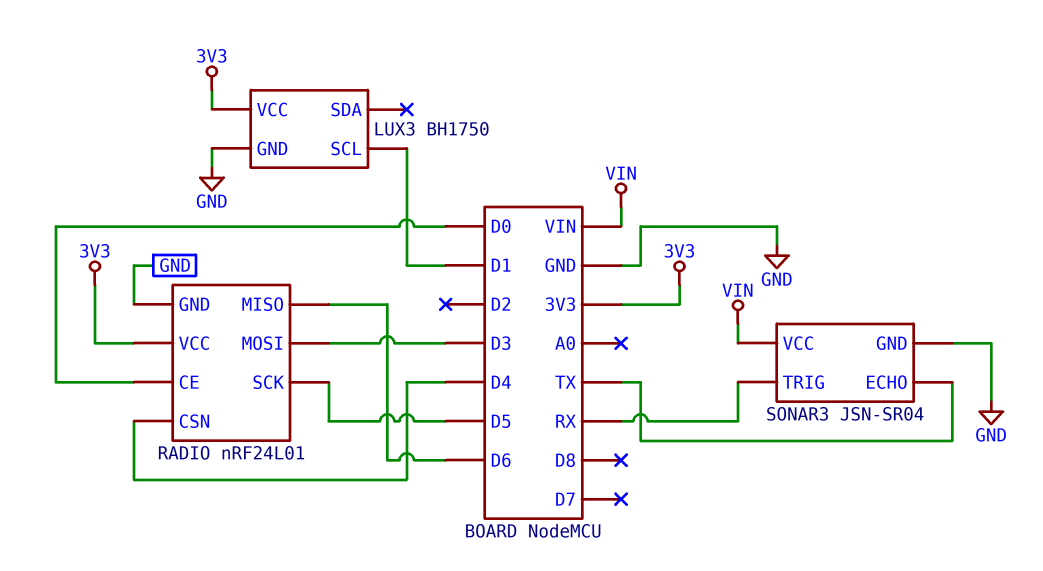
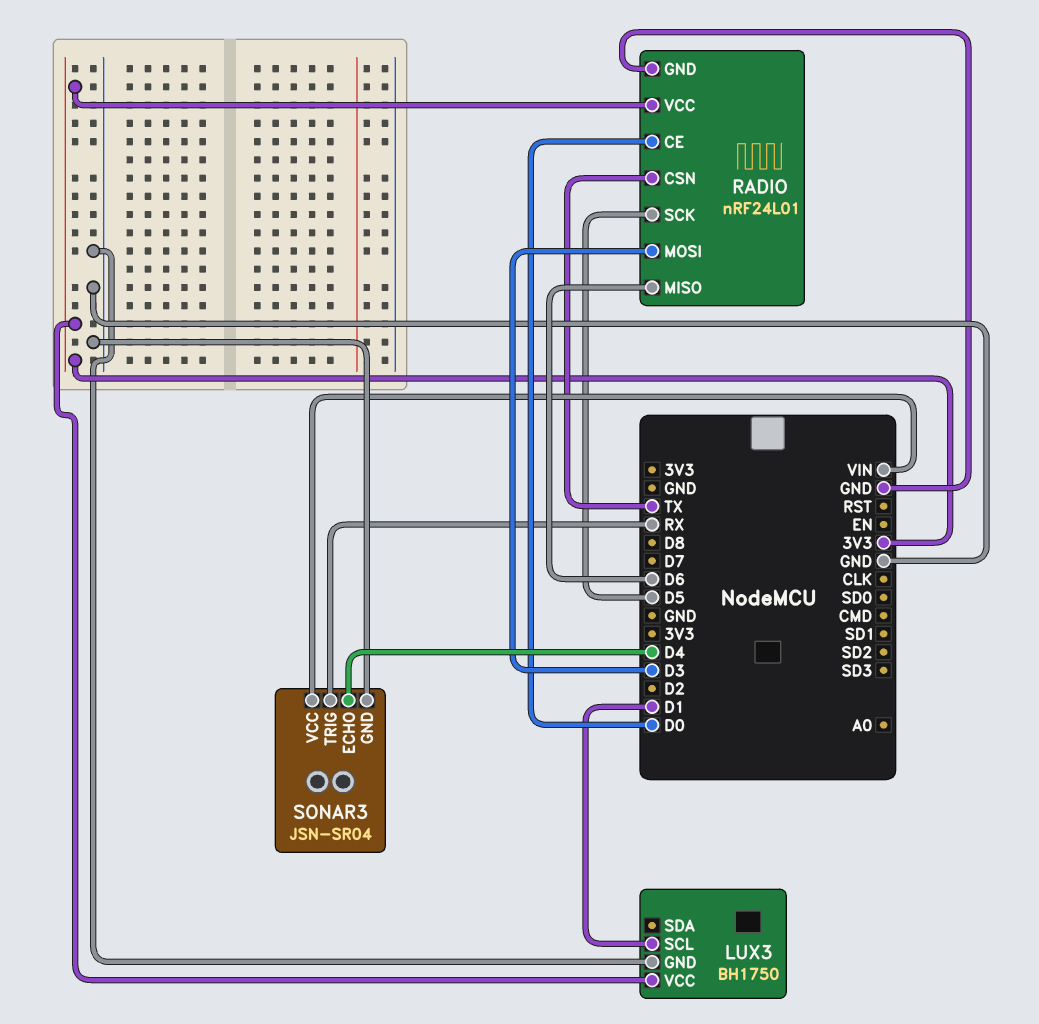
RADIO pin CSN: D4 -> TX
SONAR3 pin ECHO: TX -> D4

